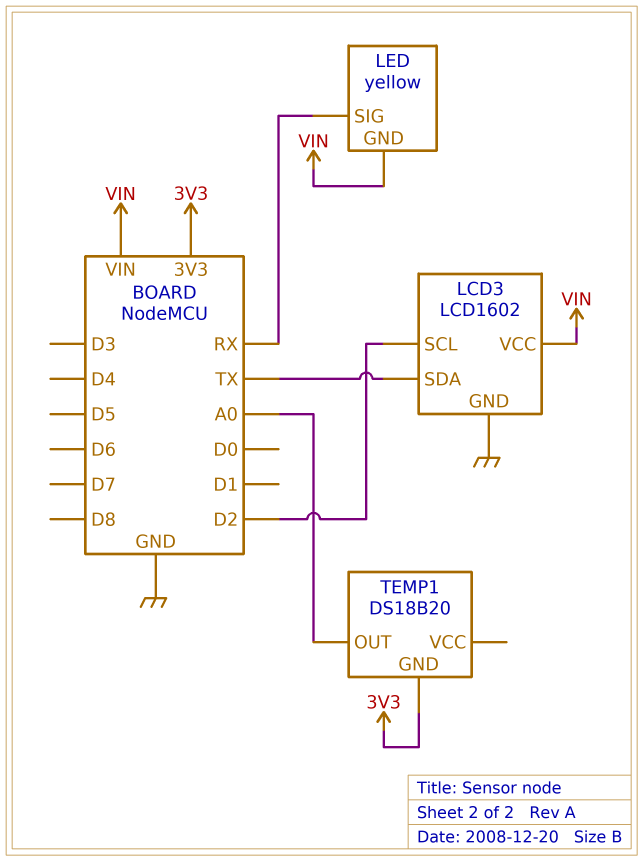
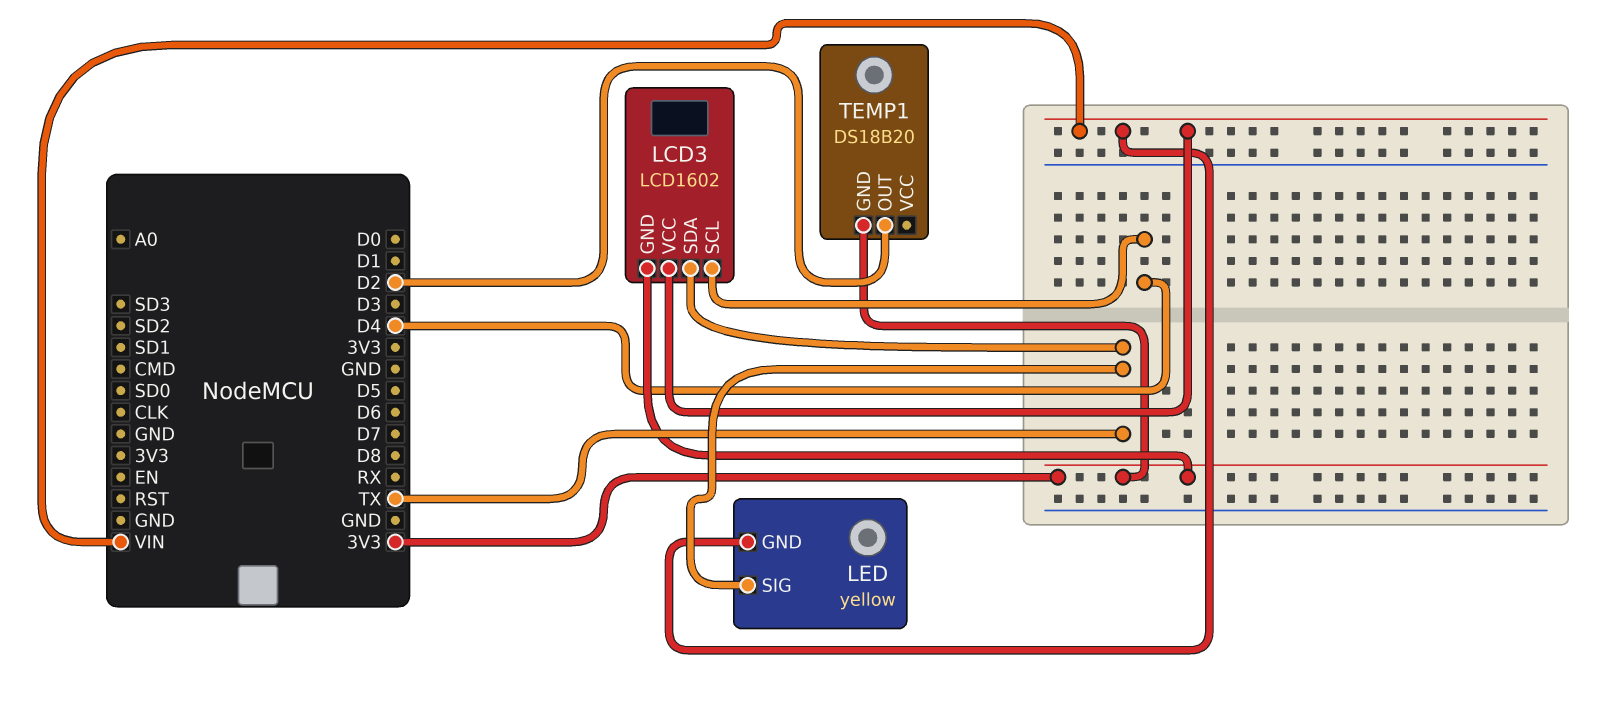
LCD3 pin GND: GND -> 3V3
LCD3 pin SCL: D2 -> D4
LED pin SIG: RX -> TX
TEMP1 pin OUT: A0 -> D2

